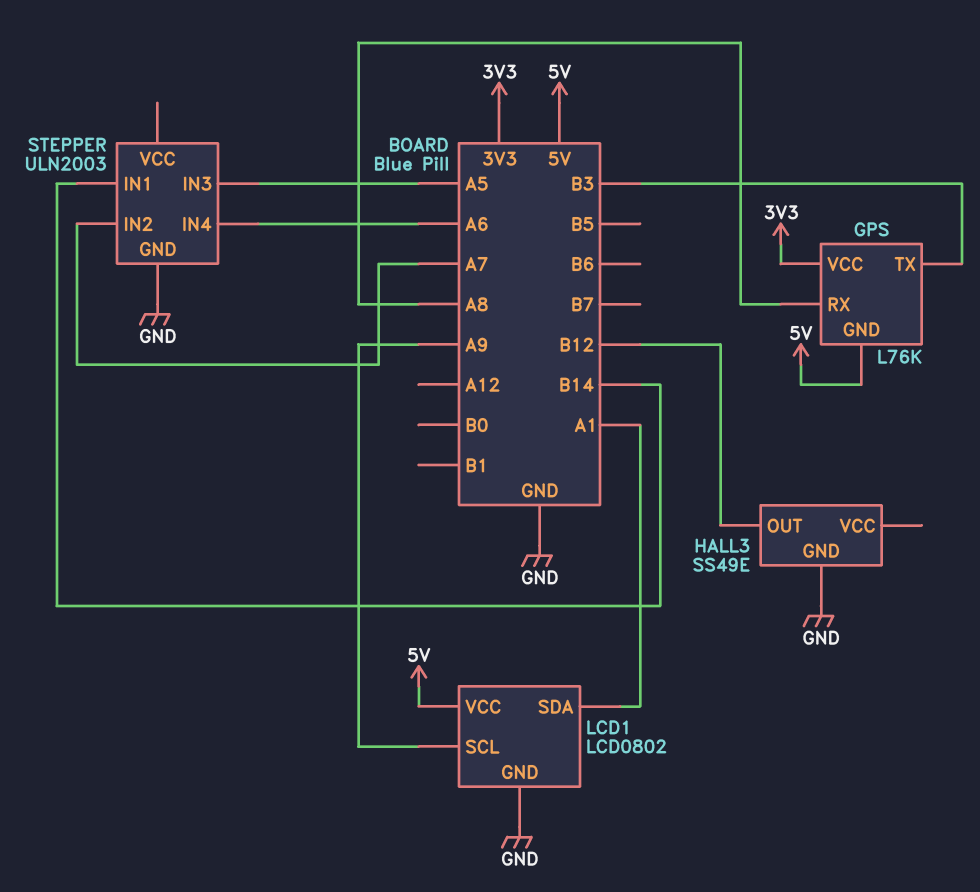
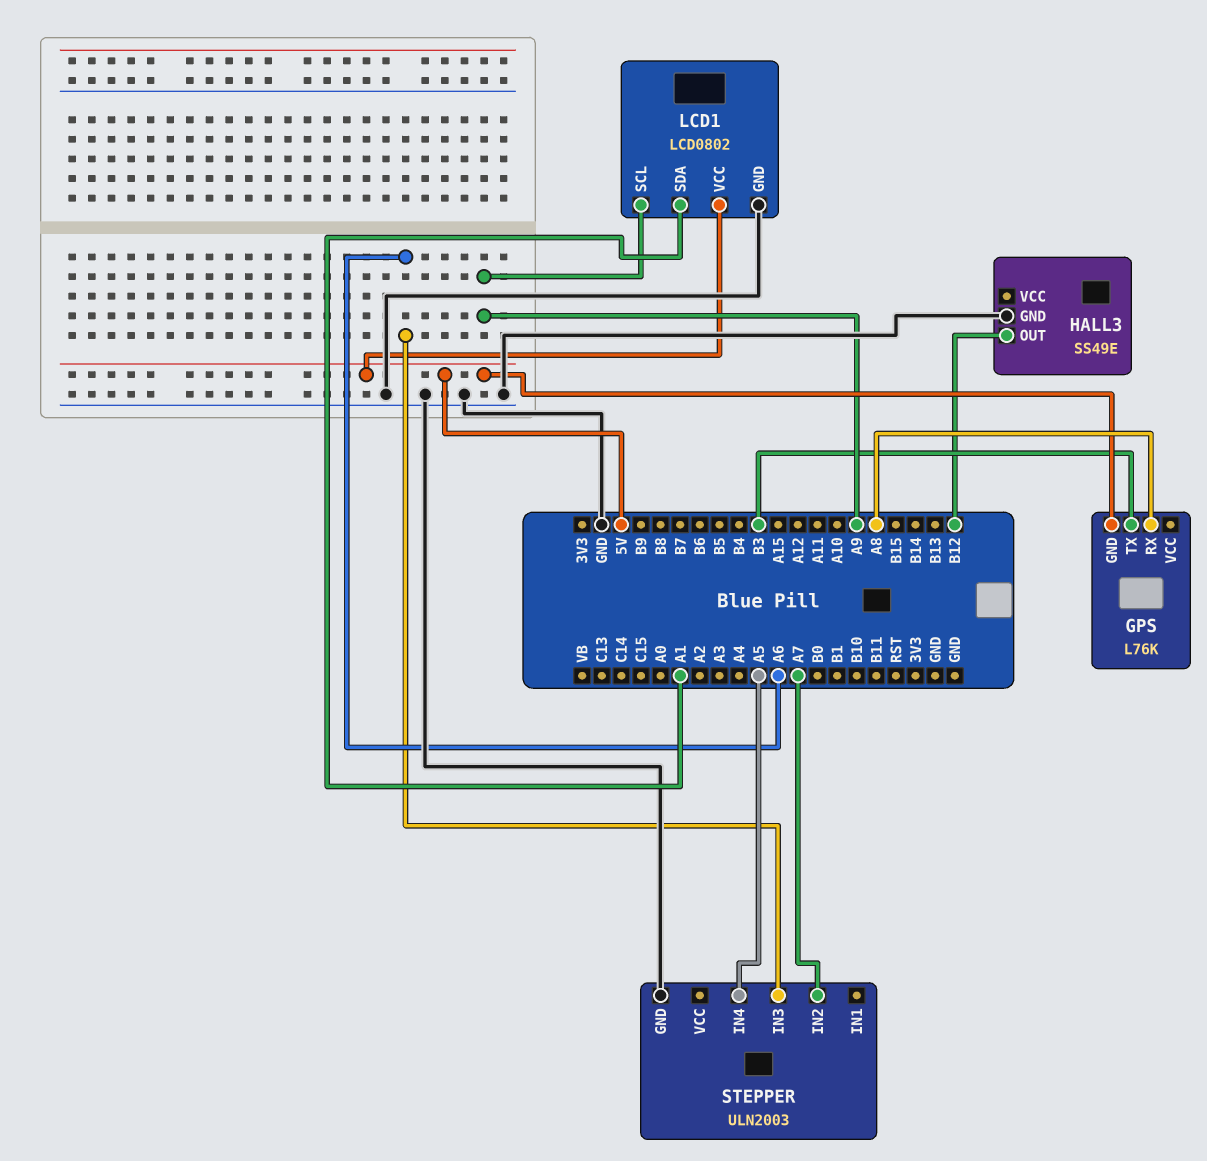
GPS pin VCC: 3V3 -> none
STEPPER pin IN1: B14 -> none
STEPPER pin IN3: A5 -> A6
STEPPER pin IN4: A6 -> A5

